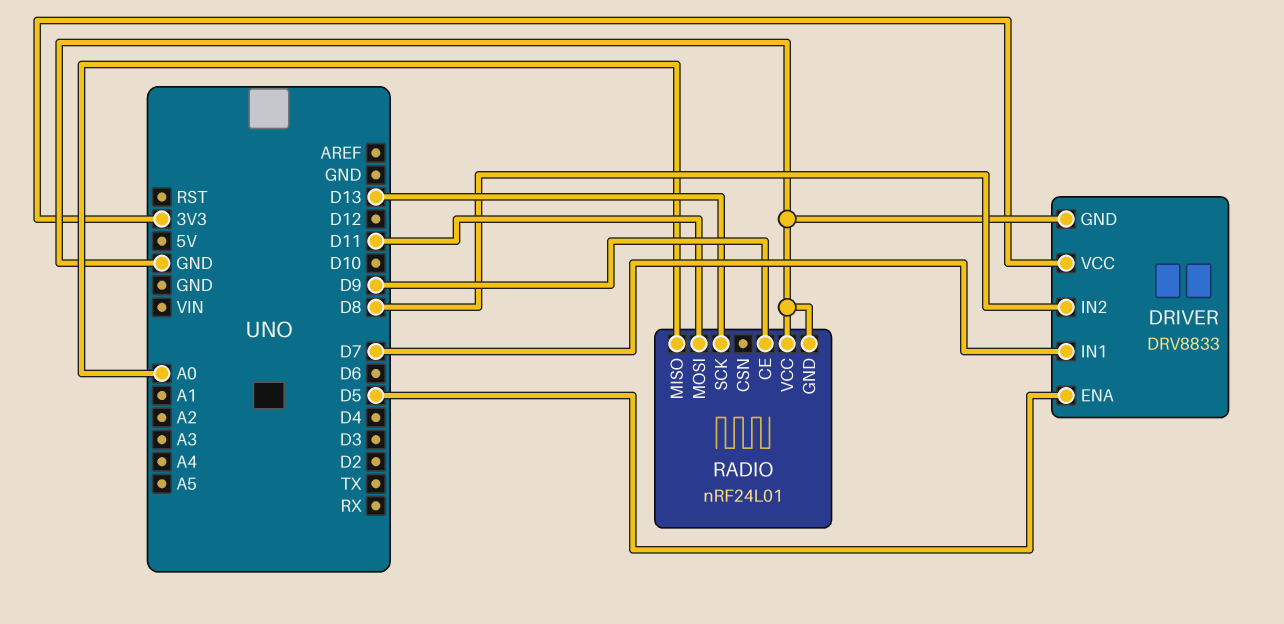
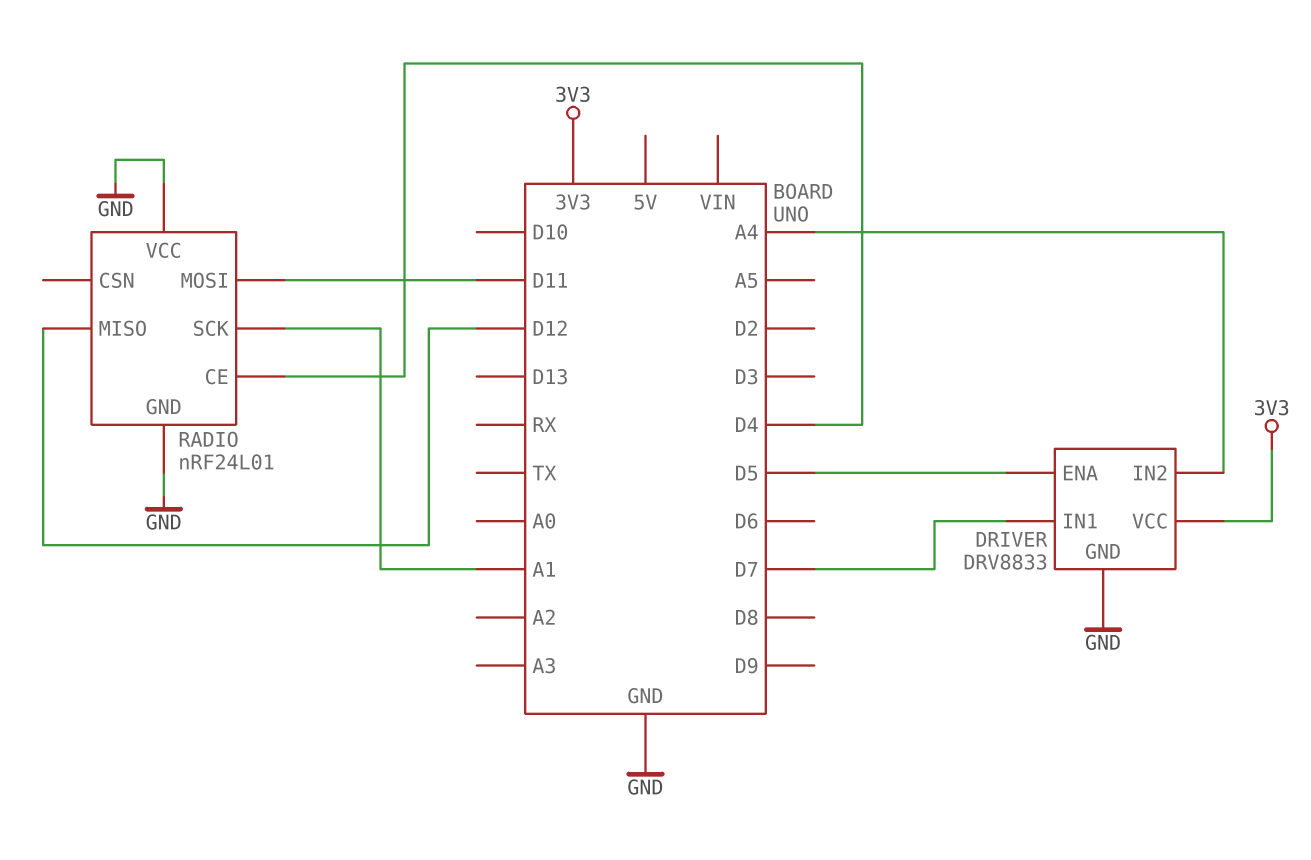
DRIVER pin IN2: D8 -> A4
RADIO pin CE: D9 -> D4
RADIO pin MISO: A0 -> D12
RADIO pin SCK: D13 -> A1

